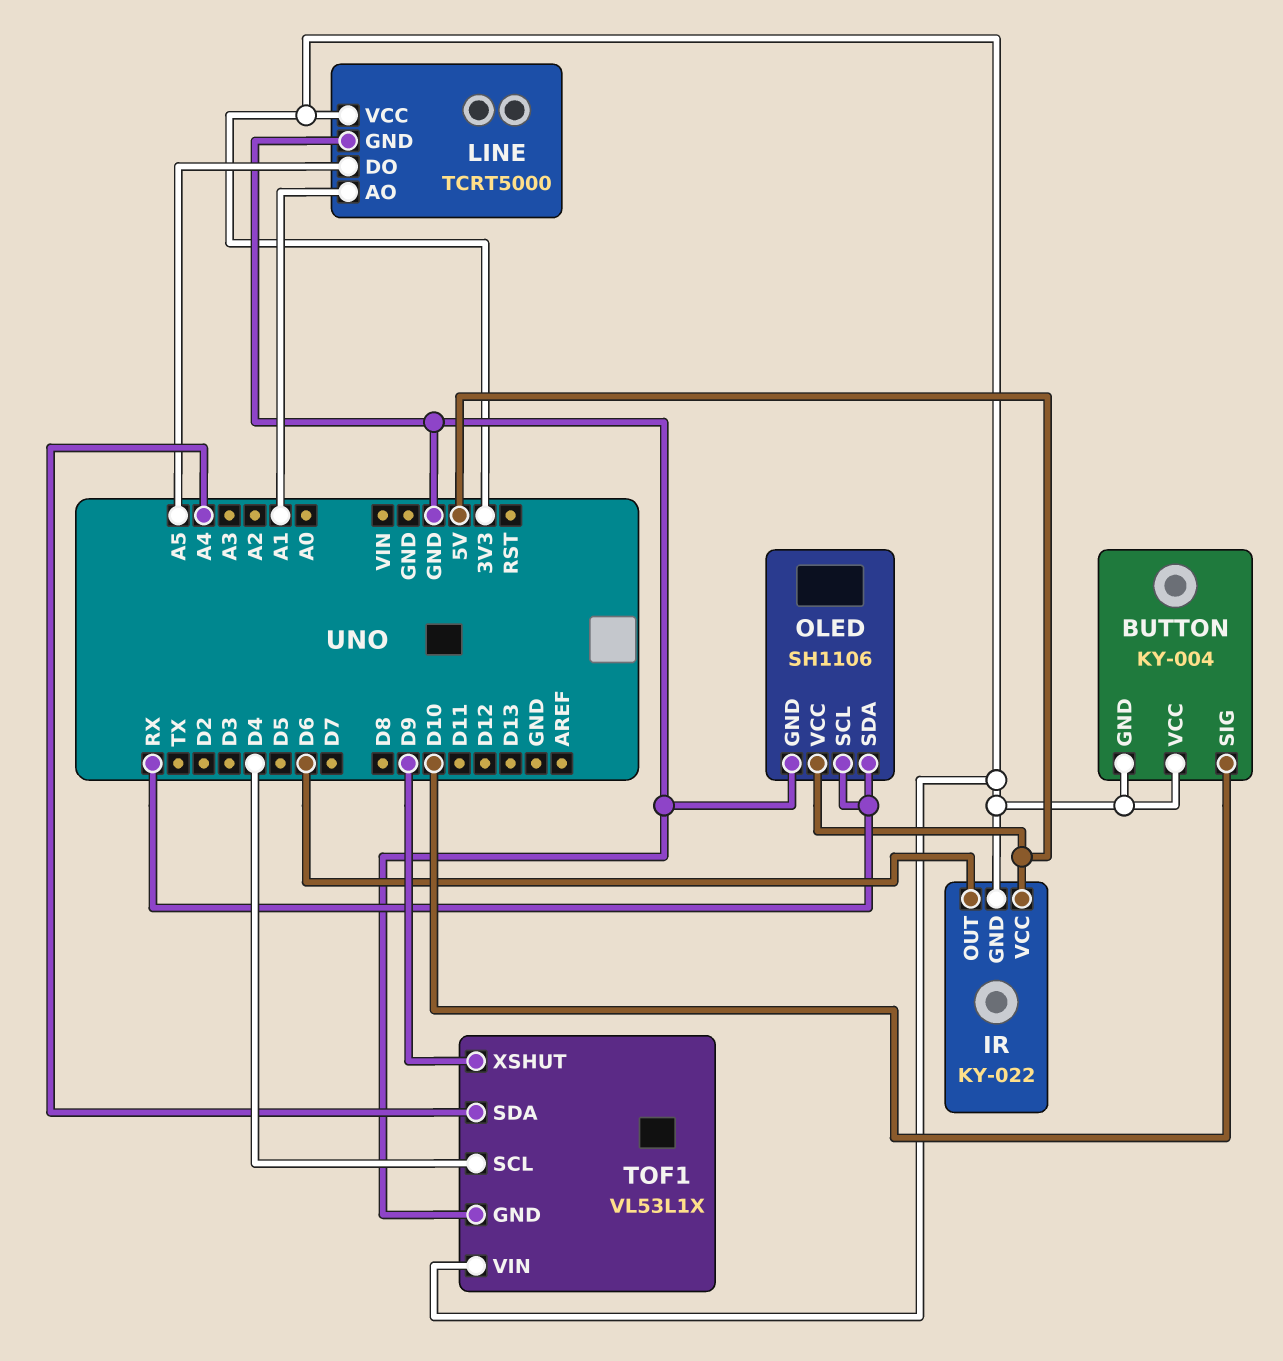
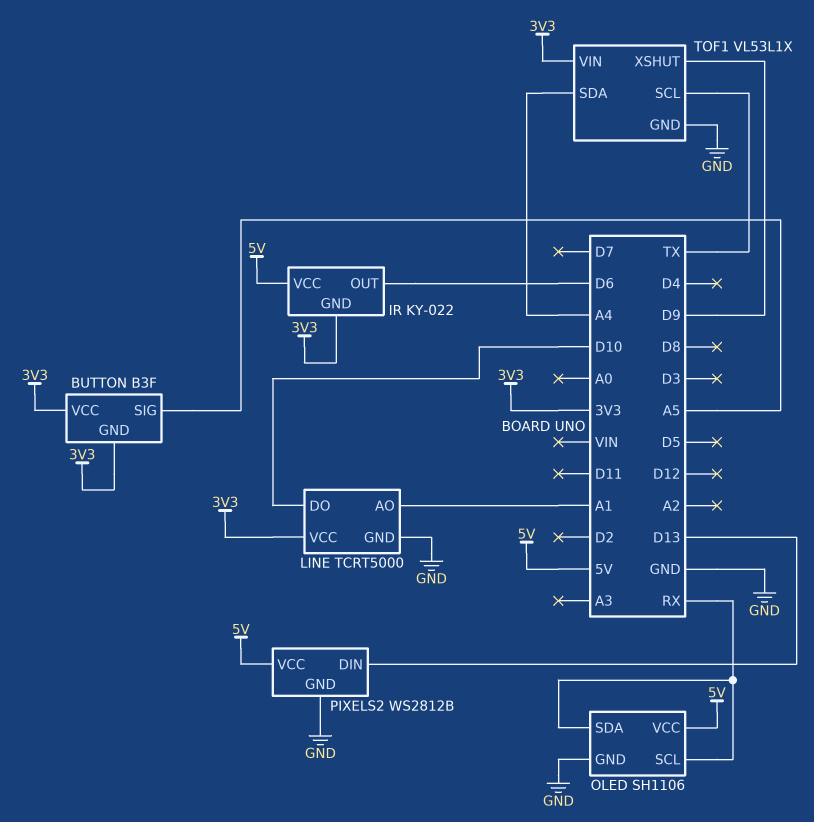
BUTTON: KY-004 -> B3F
BUTTON pin SIG: D10 -> A5
LINE pin DO: A5 -> D10
PIXELS2: none -> WS2812B
PIXELS2 pin DIN: none -> D13
PIXELS2 pin GND: none -> GND
PIXELS2 pin VCC: none -> 5V
TOF1 pin SCL: D4 -> TX

